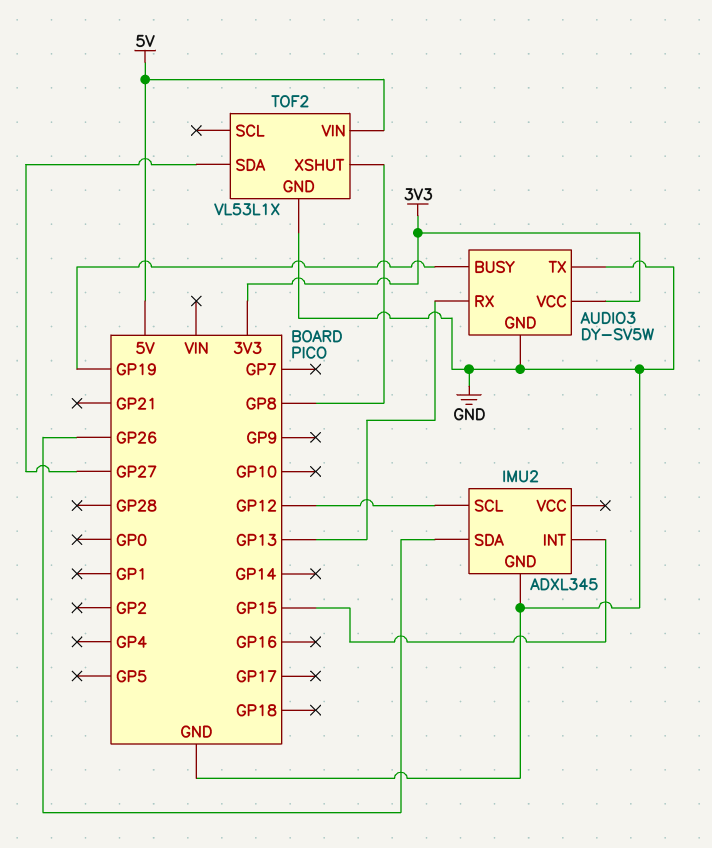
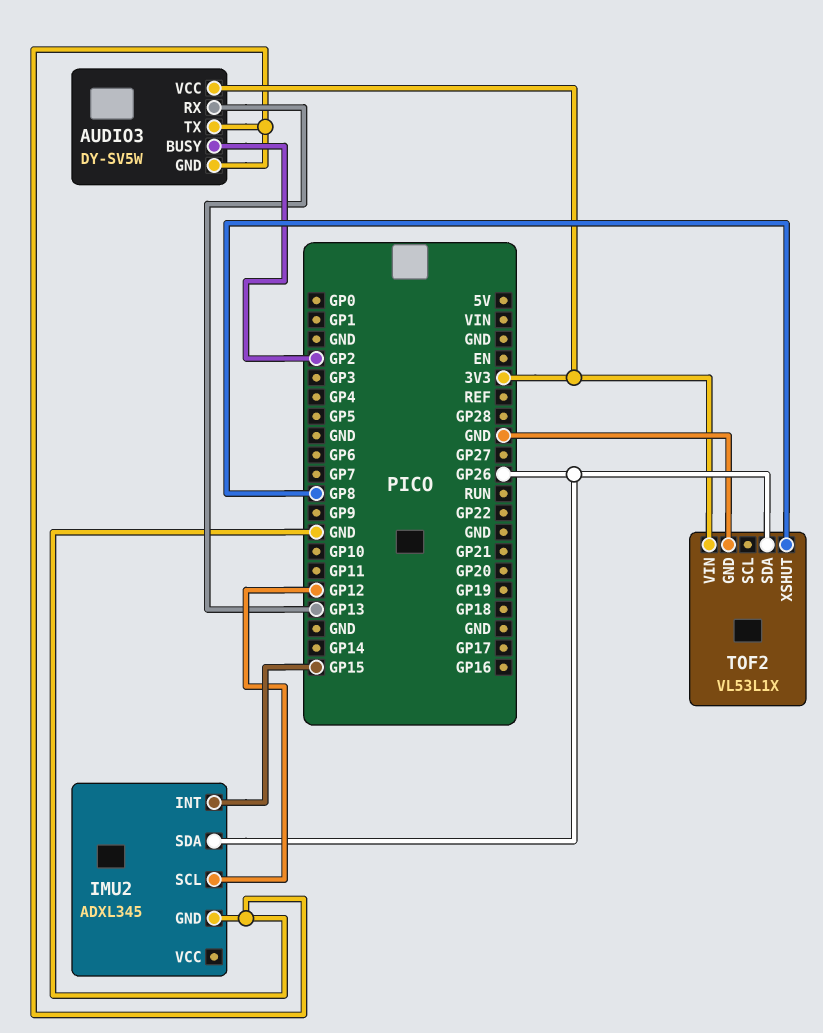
AUDIO3 pin BUSY: GP19 -> GP2
TOF2 pin SDA: GP27 -> GP26
TOF2 pin VIN: 5V -> 3V3

